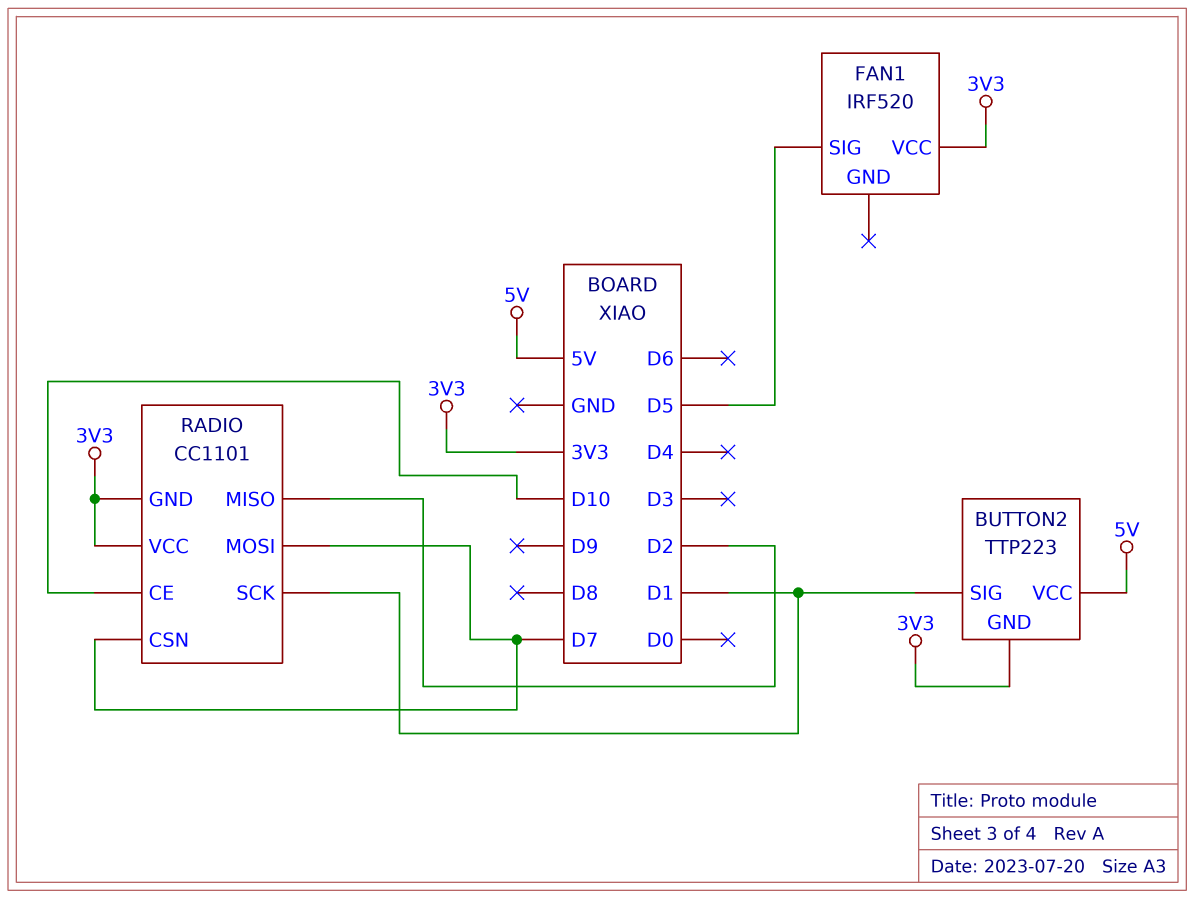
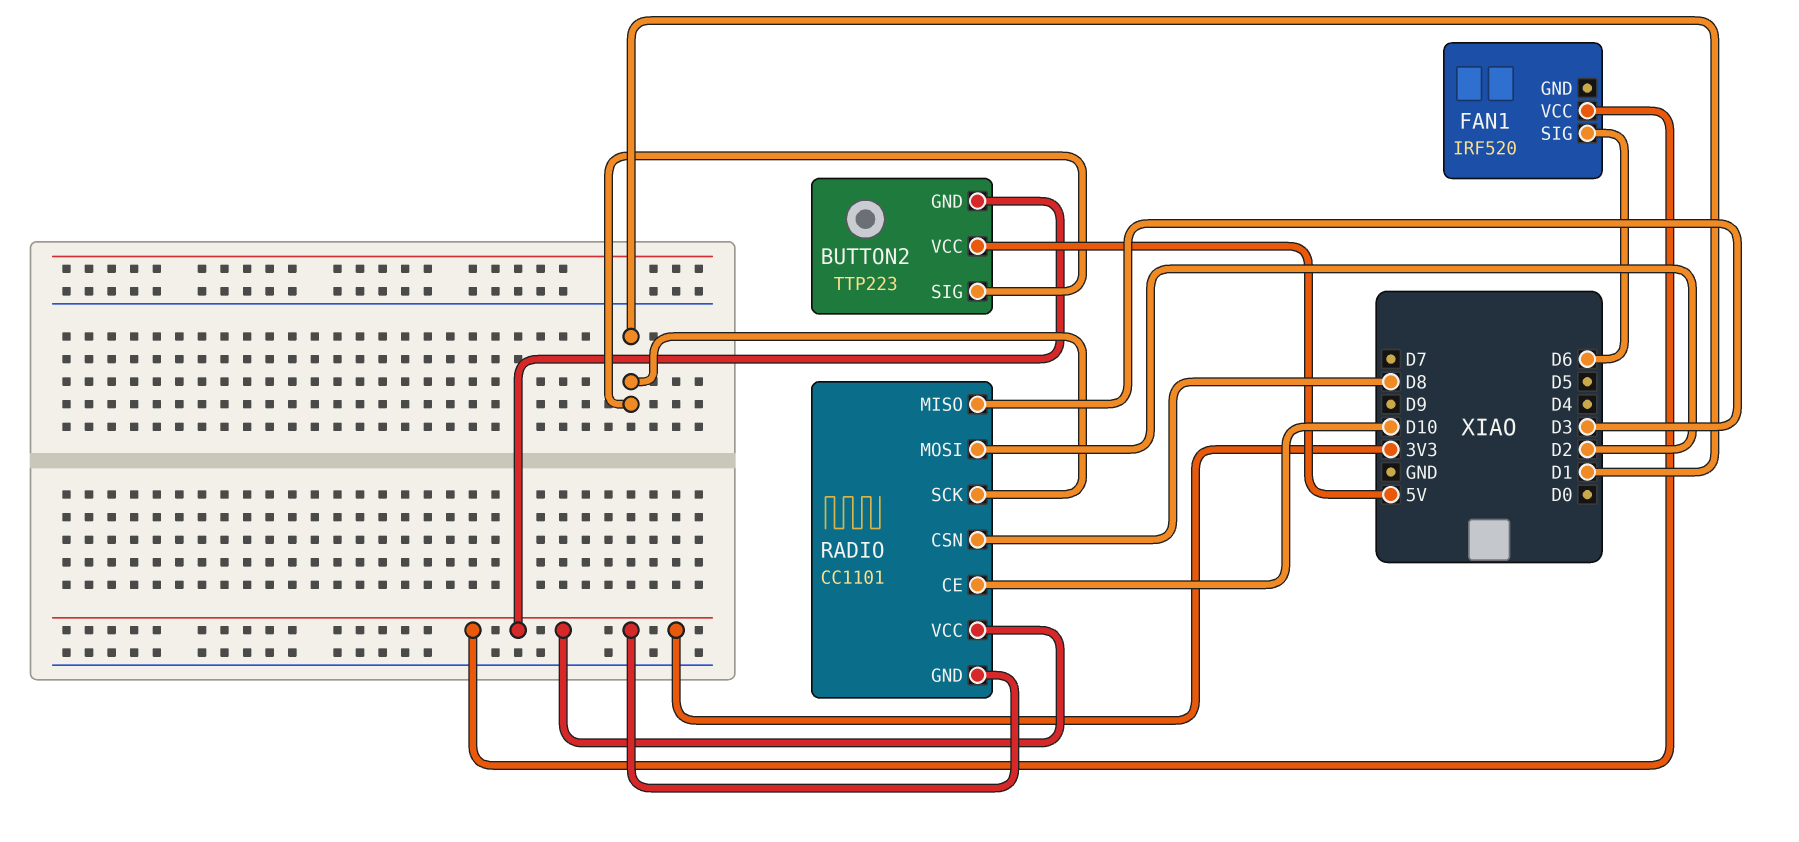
FAN1 pin SIG: D5 -> D6
RADIO pin CSN: D7 -> D8
RADIO pin MISO: D2 -> D3
RADIO pin MOSI: D7 -> D2

